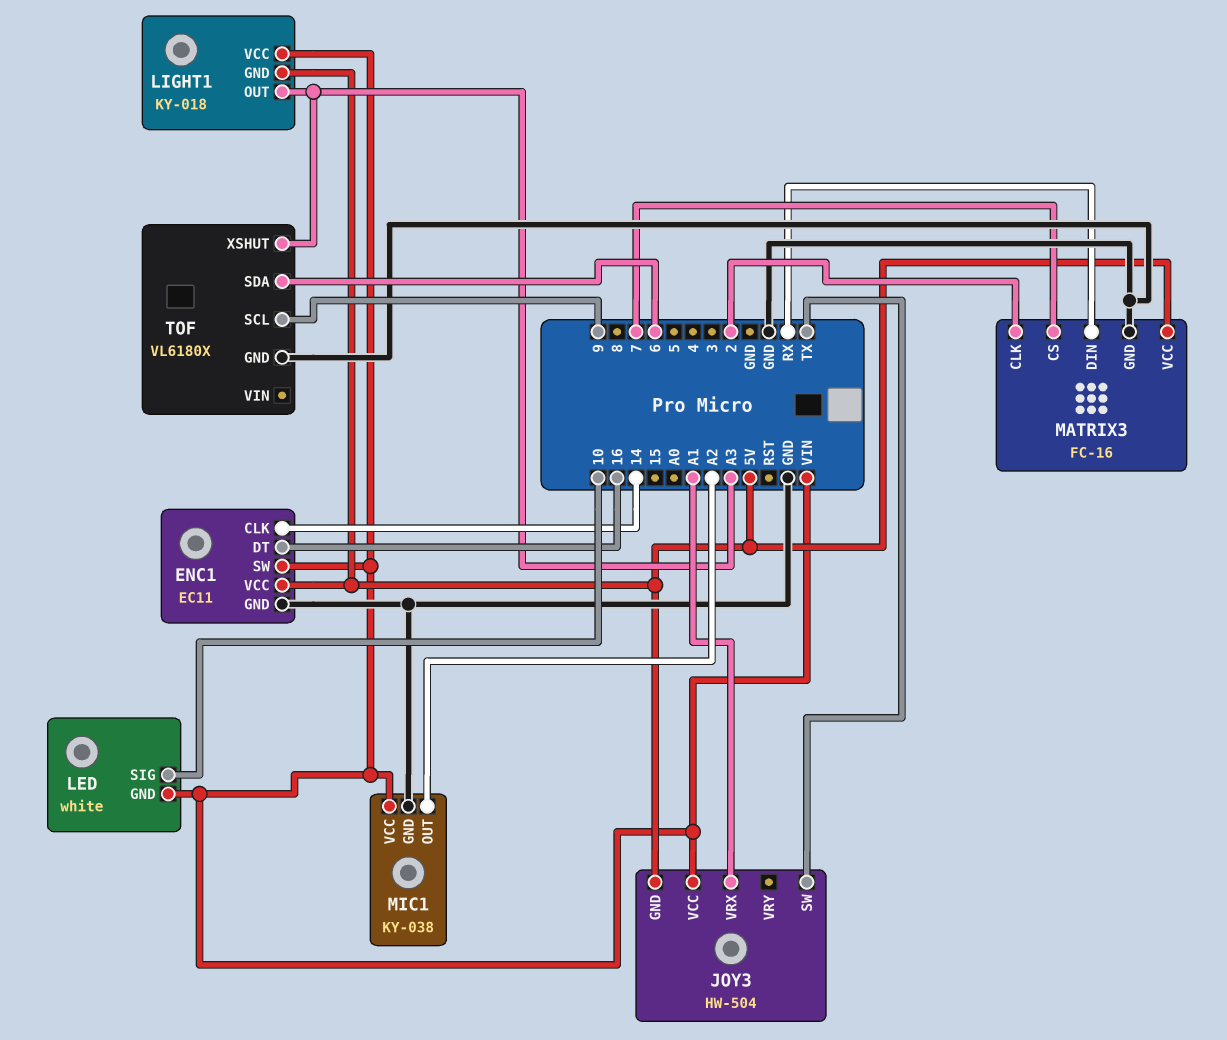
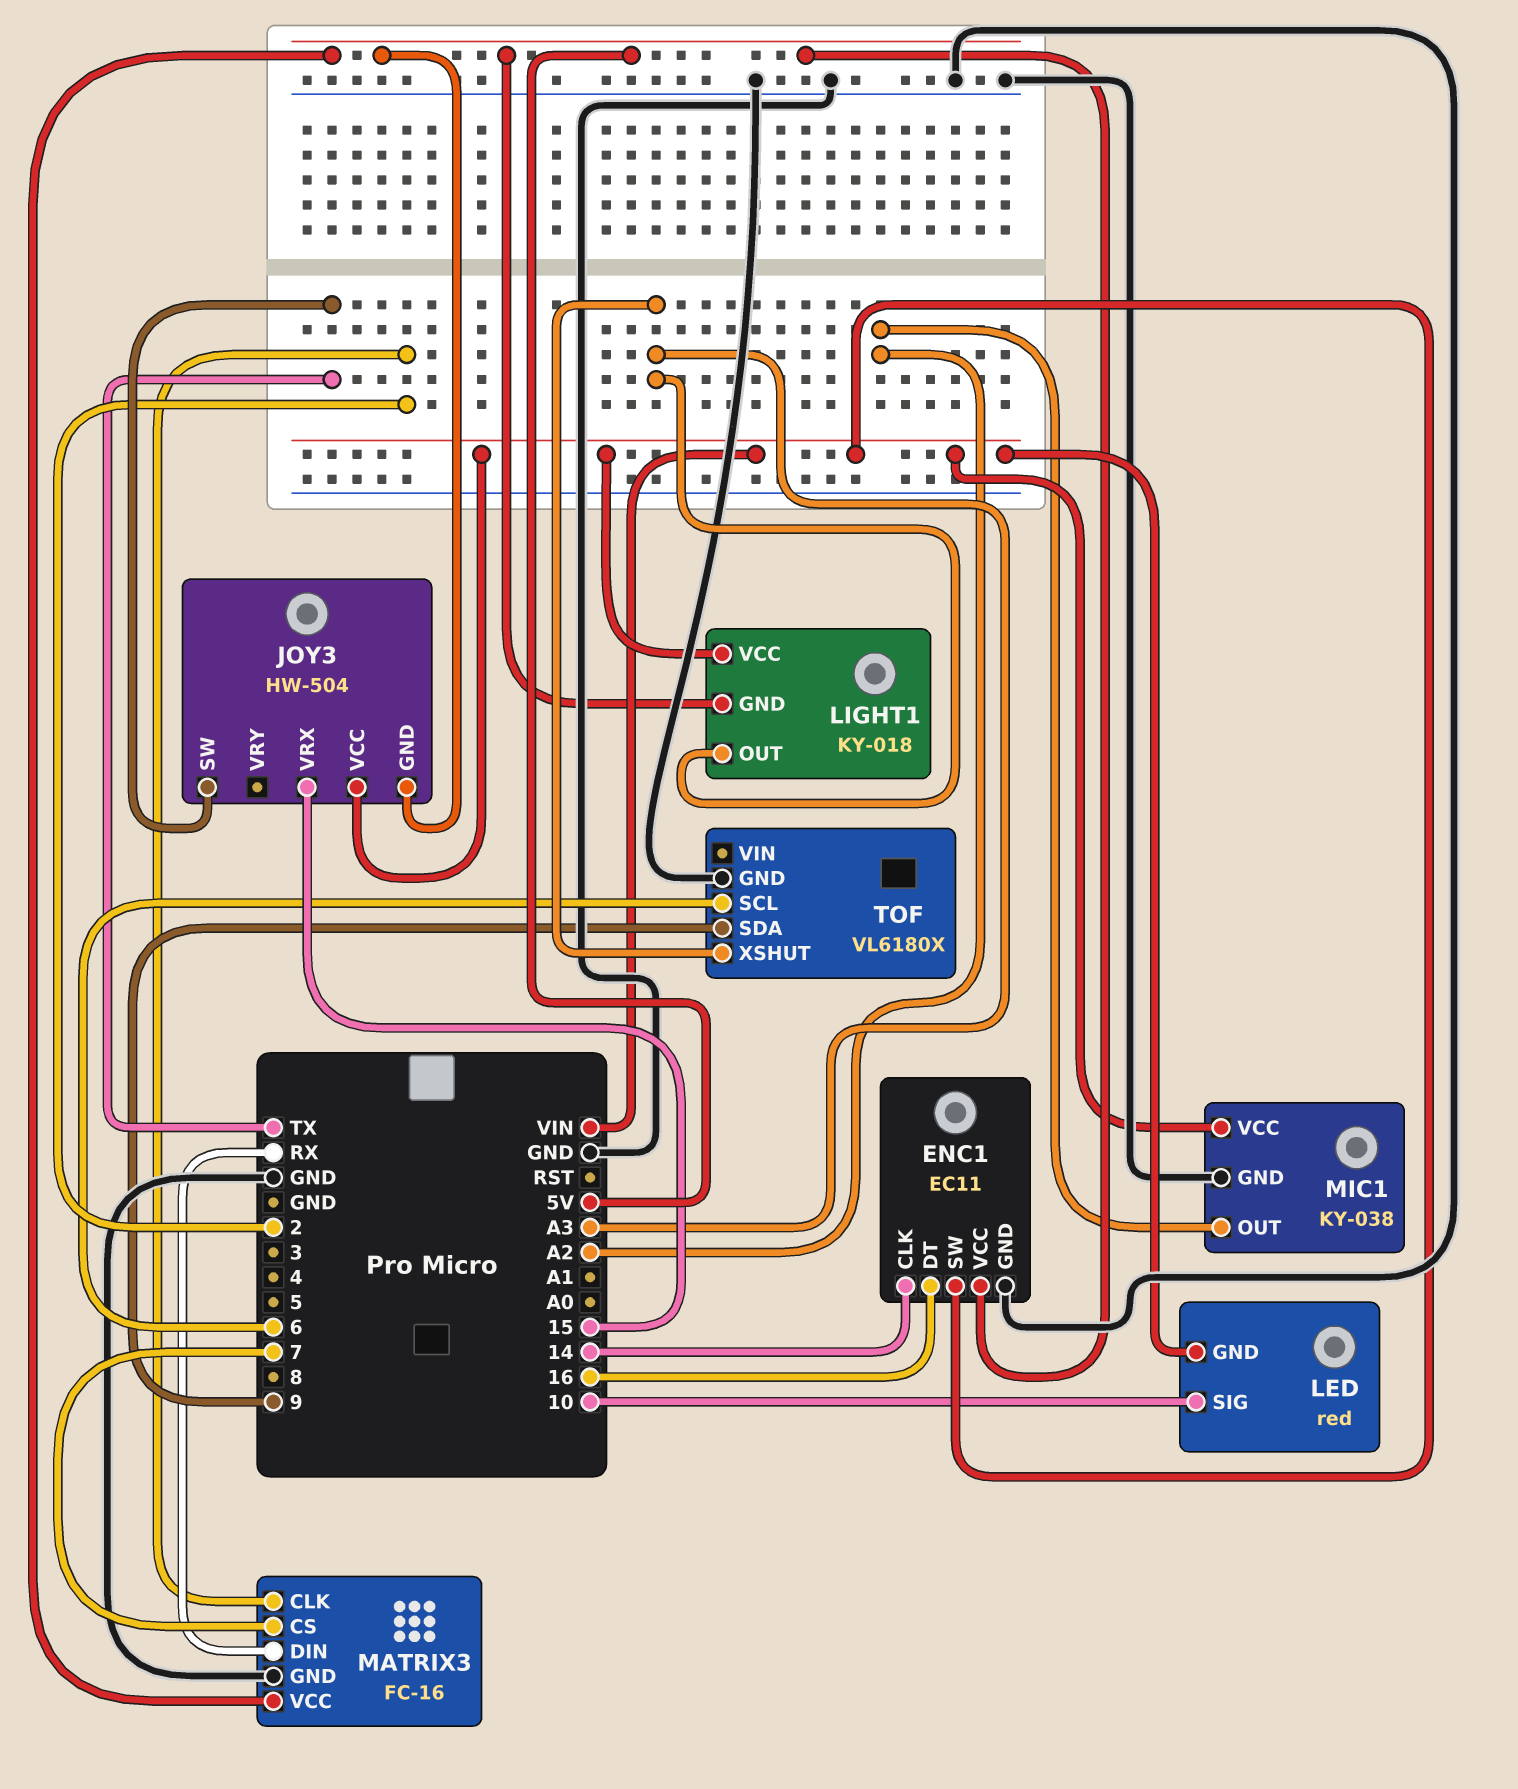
JOY3 pin VRX: A1 -> 15
LED: white -> red
TOF pin SCL: 9 -> 6
TOF pin SDA: 6 -> 9

